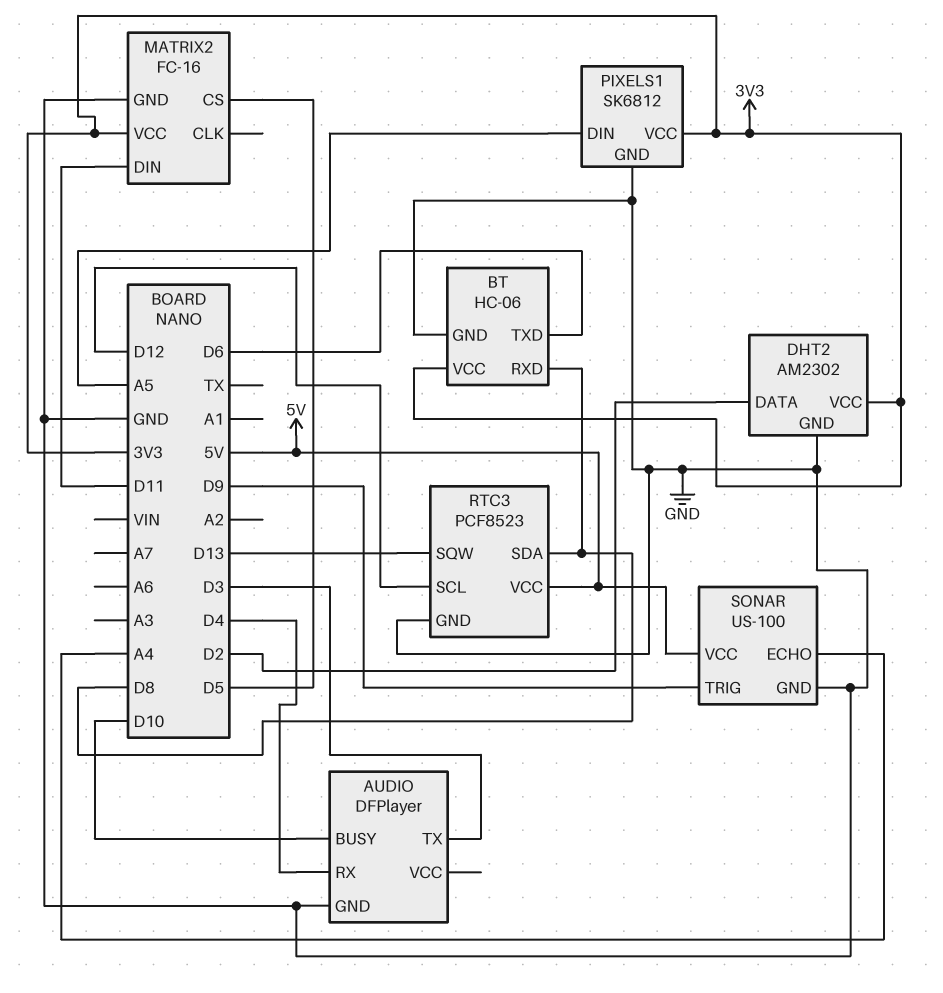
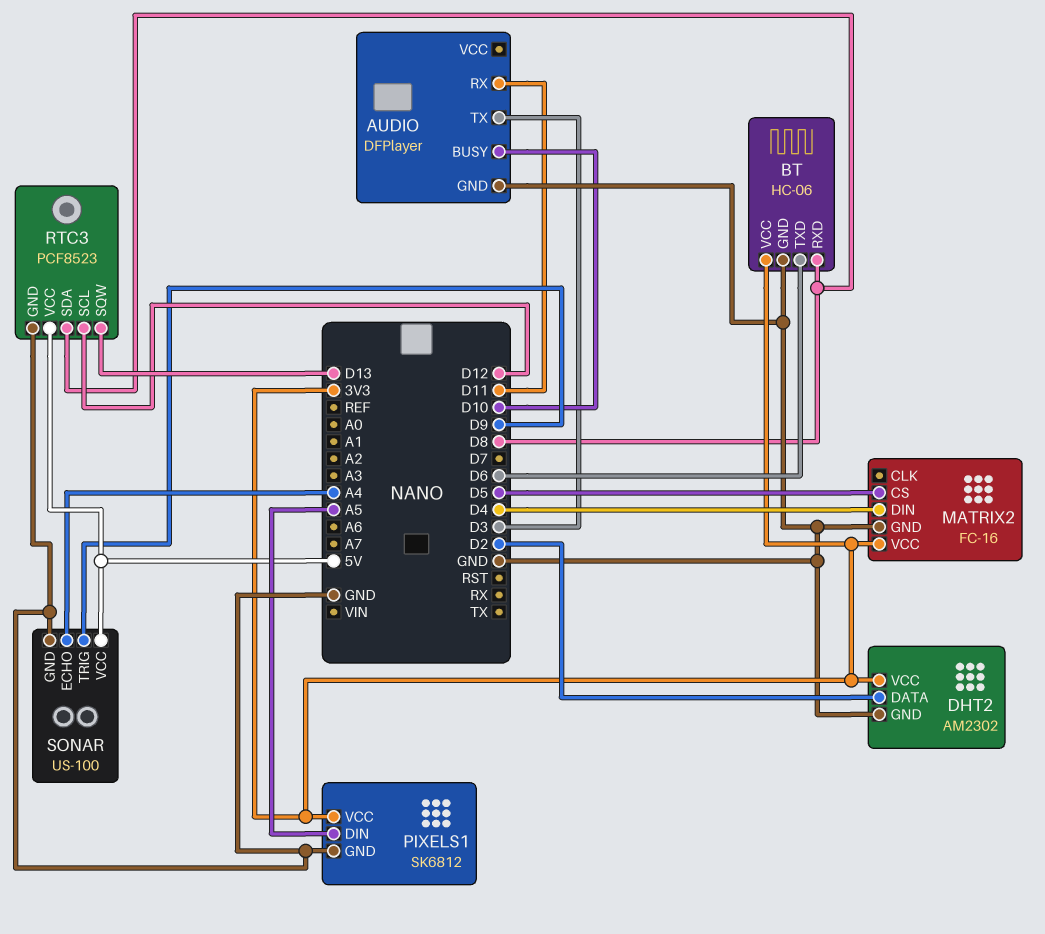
AUDIO pin RX: D4 -> D11
MATRIX2 pin DIN: D11 -> D4

